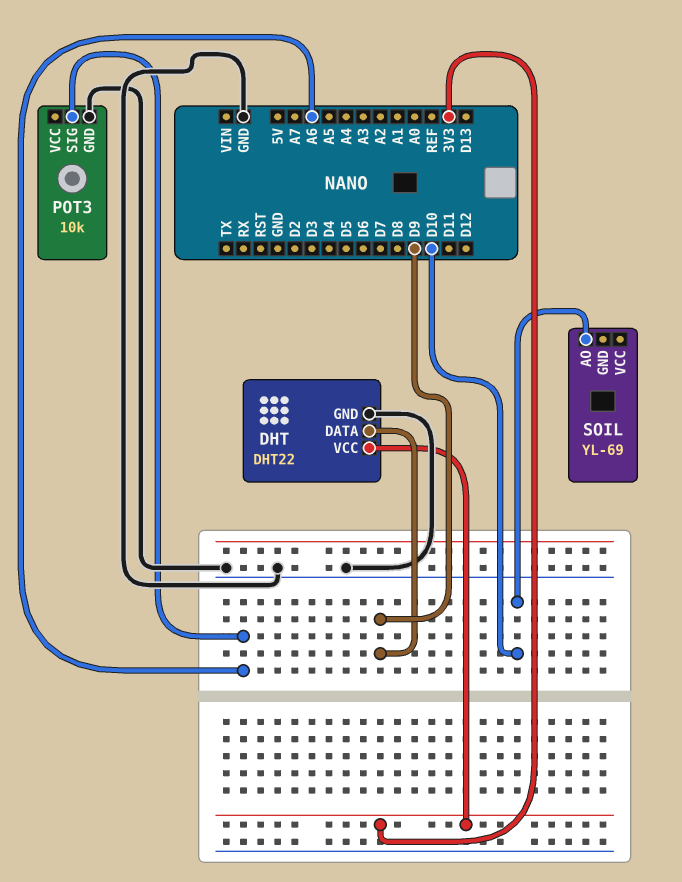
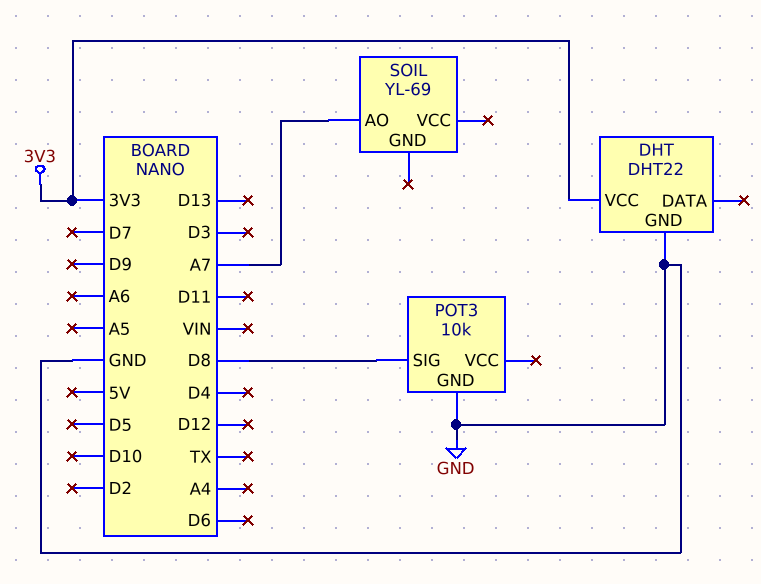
DHT pin DATA: D9 -> none
POT3 pin SIG: A6 -> D8
SOIL pin AO: D10 -> A7

